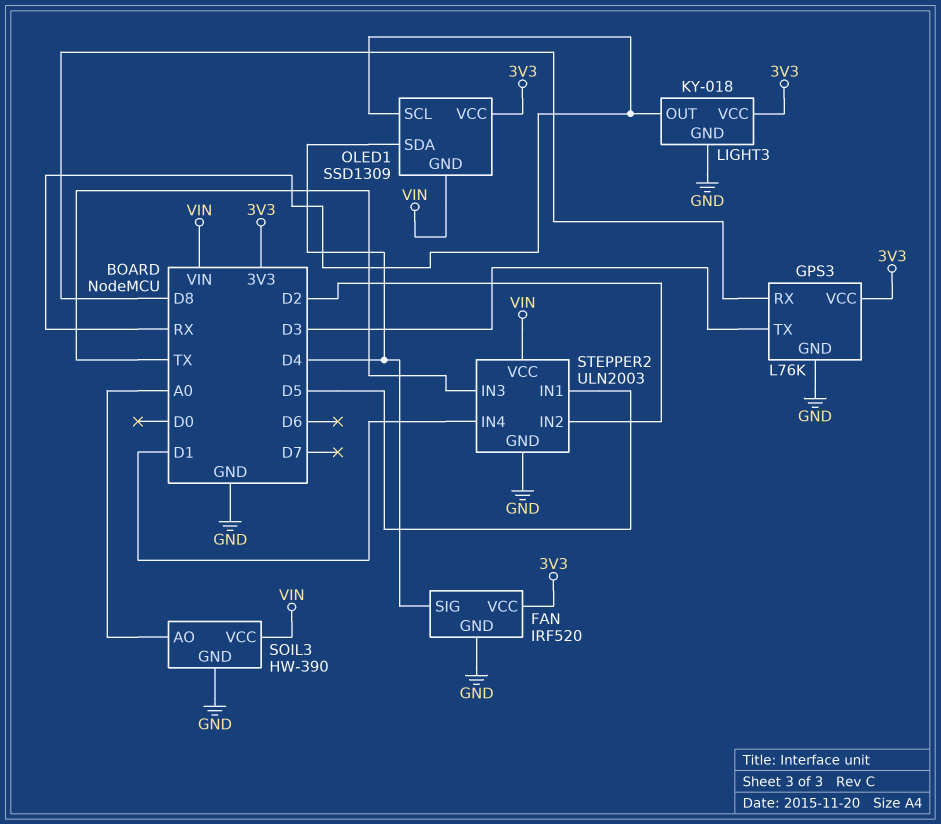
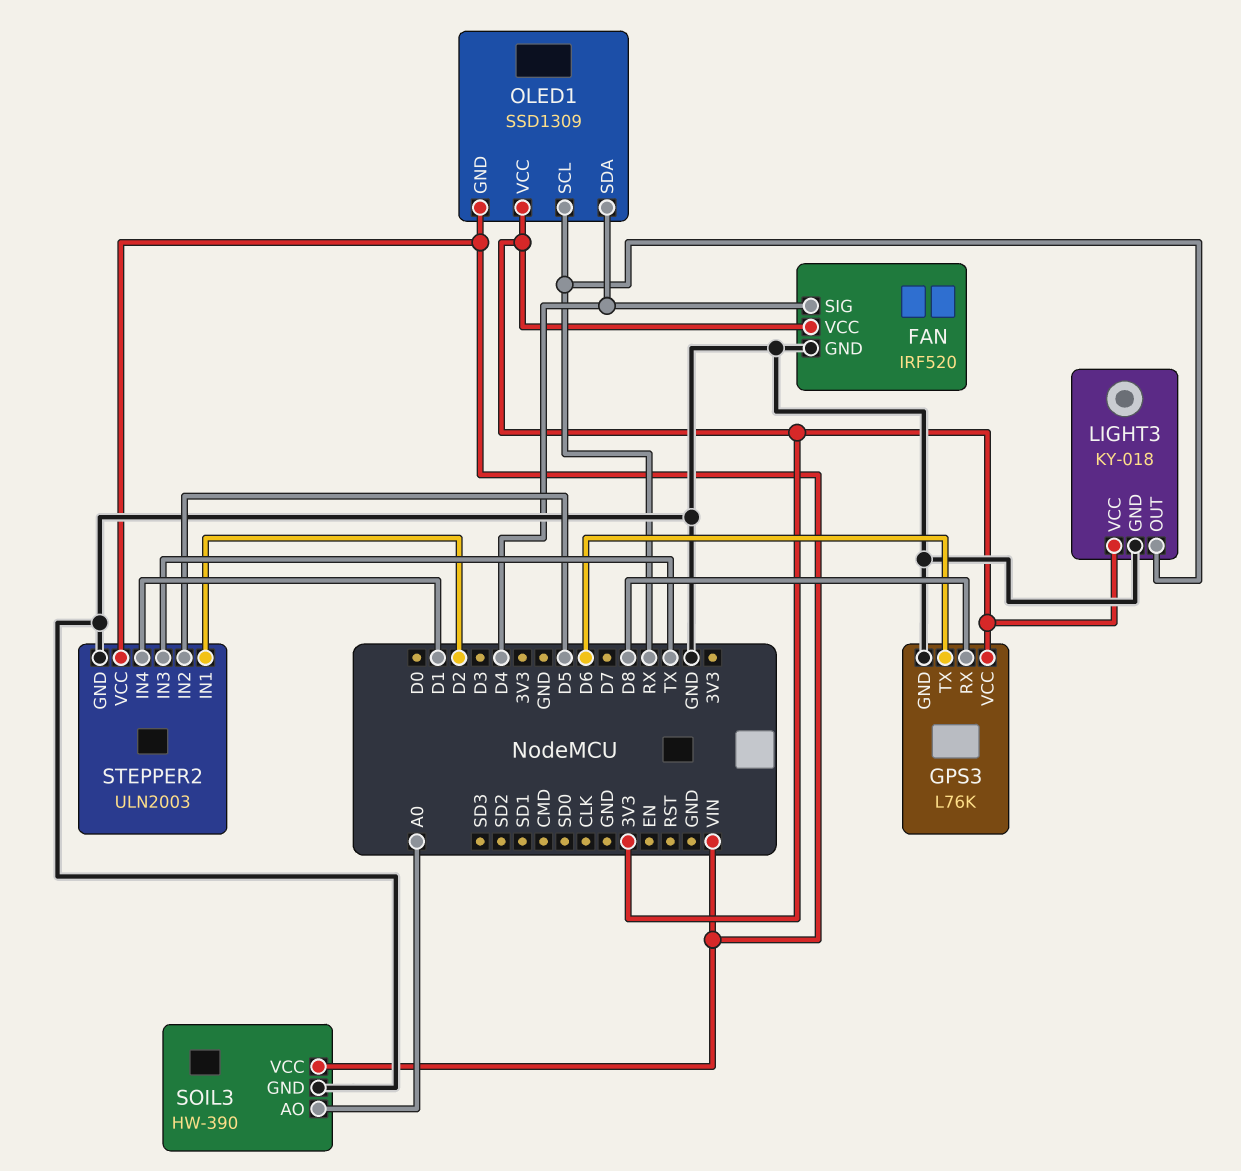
GPS3 pin TX: D3 -> D6
STEPPER2 pin IN1: D5 -> D2
STEPPER2 pin IN2: D2 -> D5

